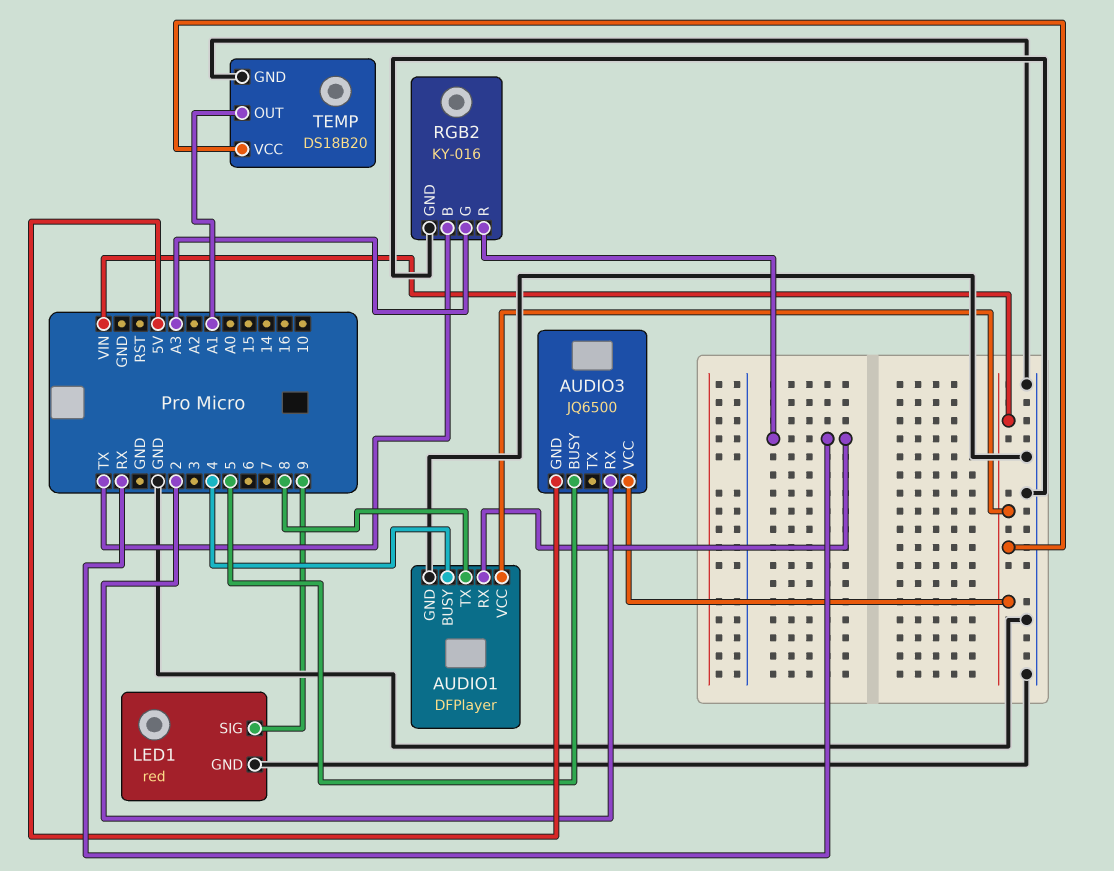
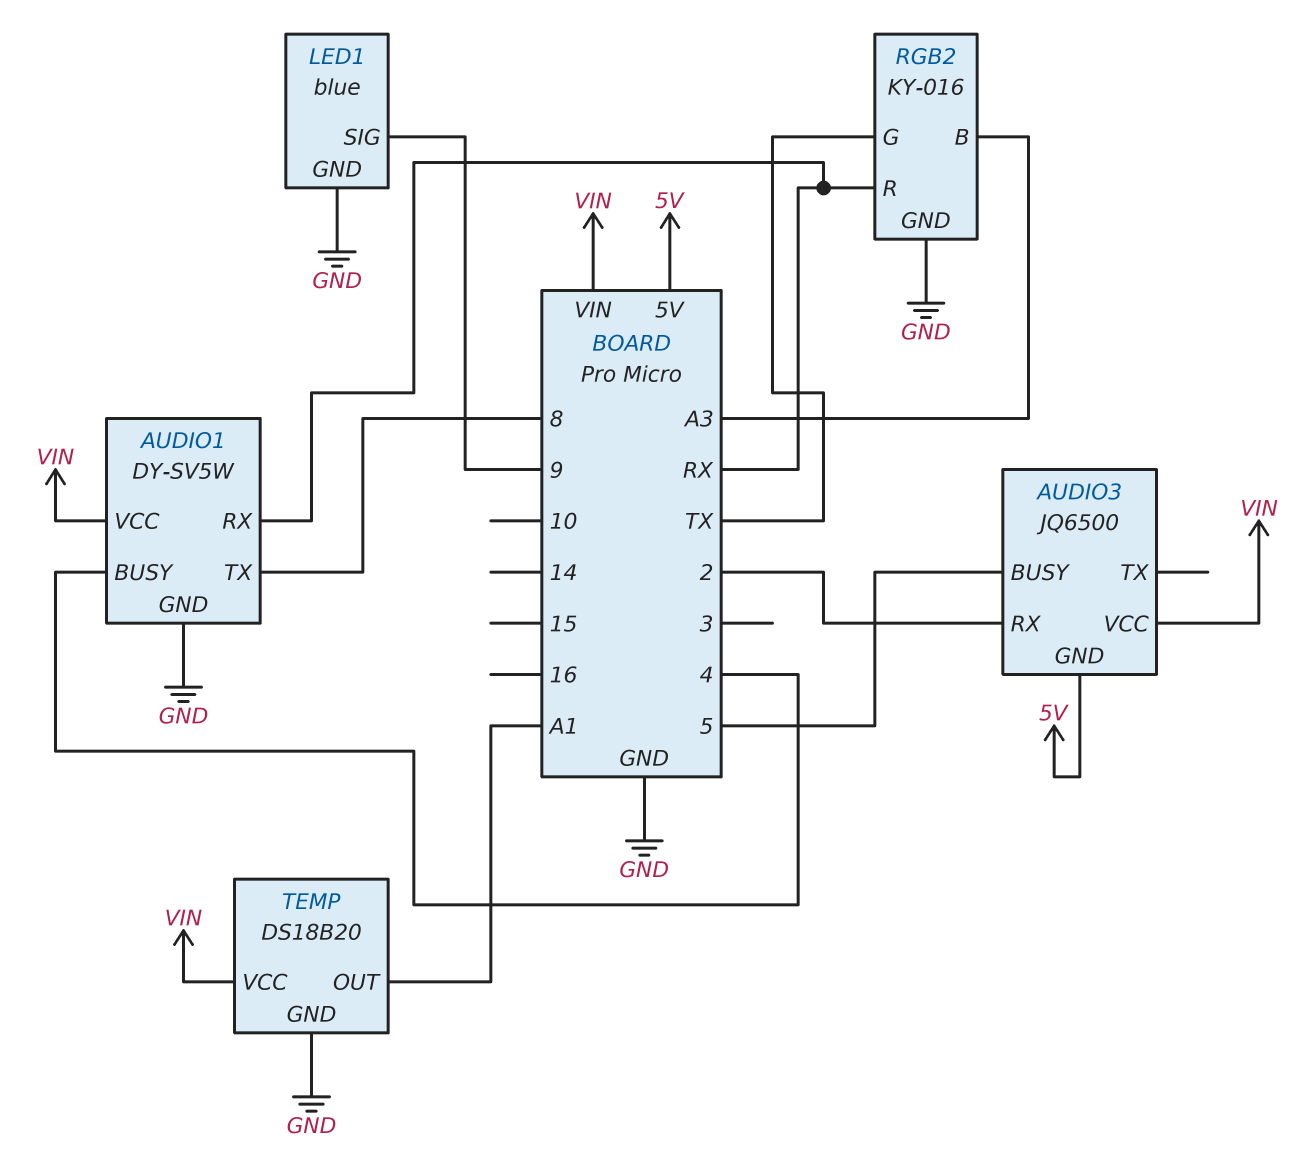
AUDIO1: DFPlayer -> DY-SV5W
LED1: red -> blue
RGB2 pin B: TX -> A3
RGB2 pin G: A3 -> TX

